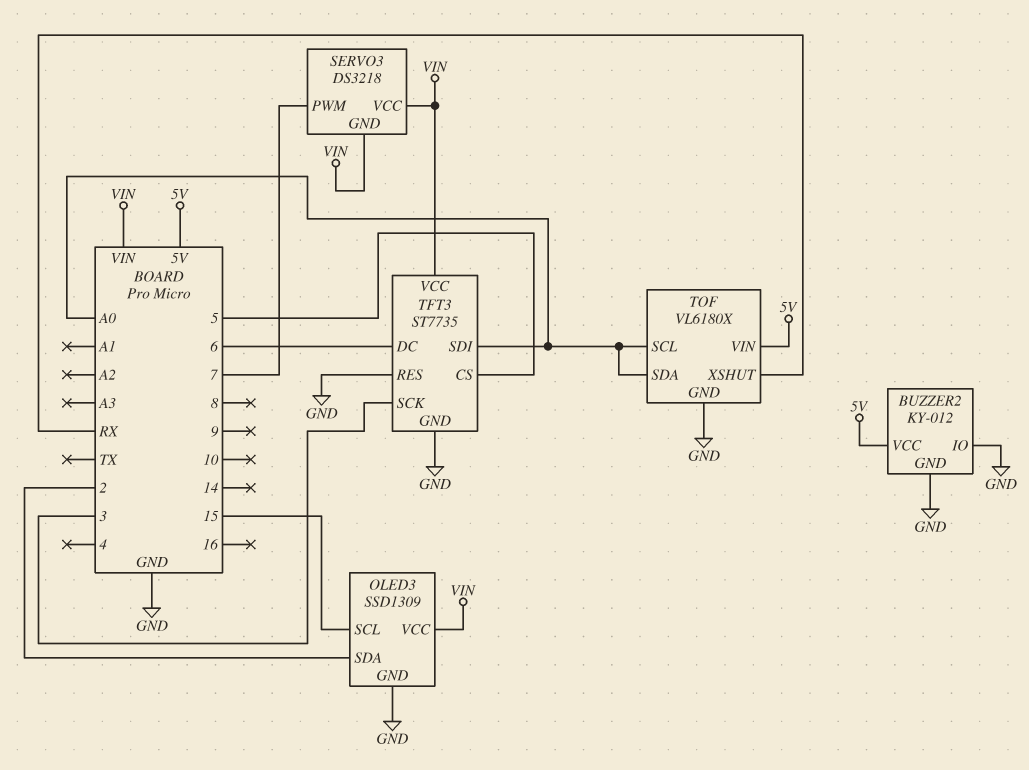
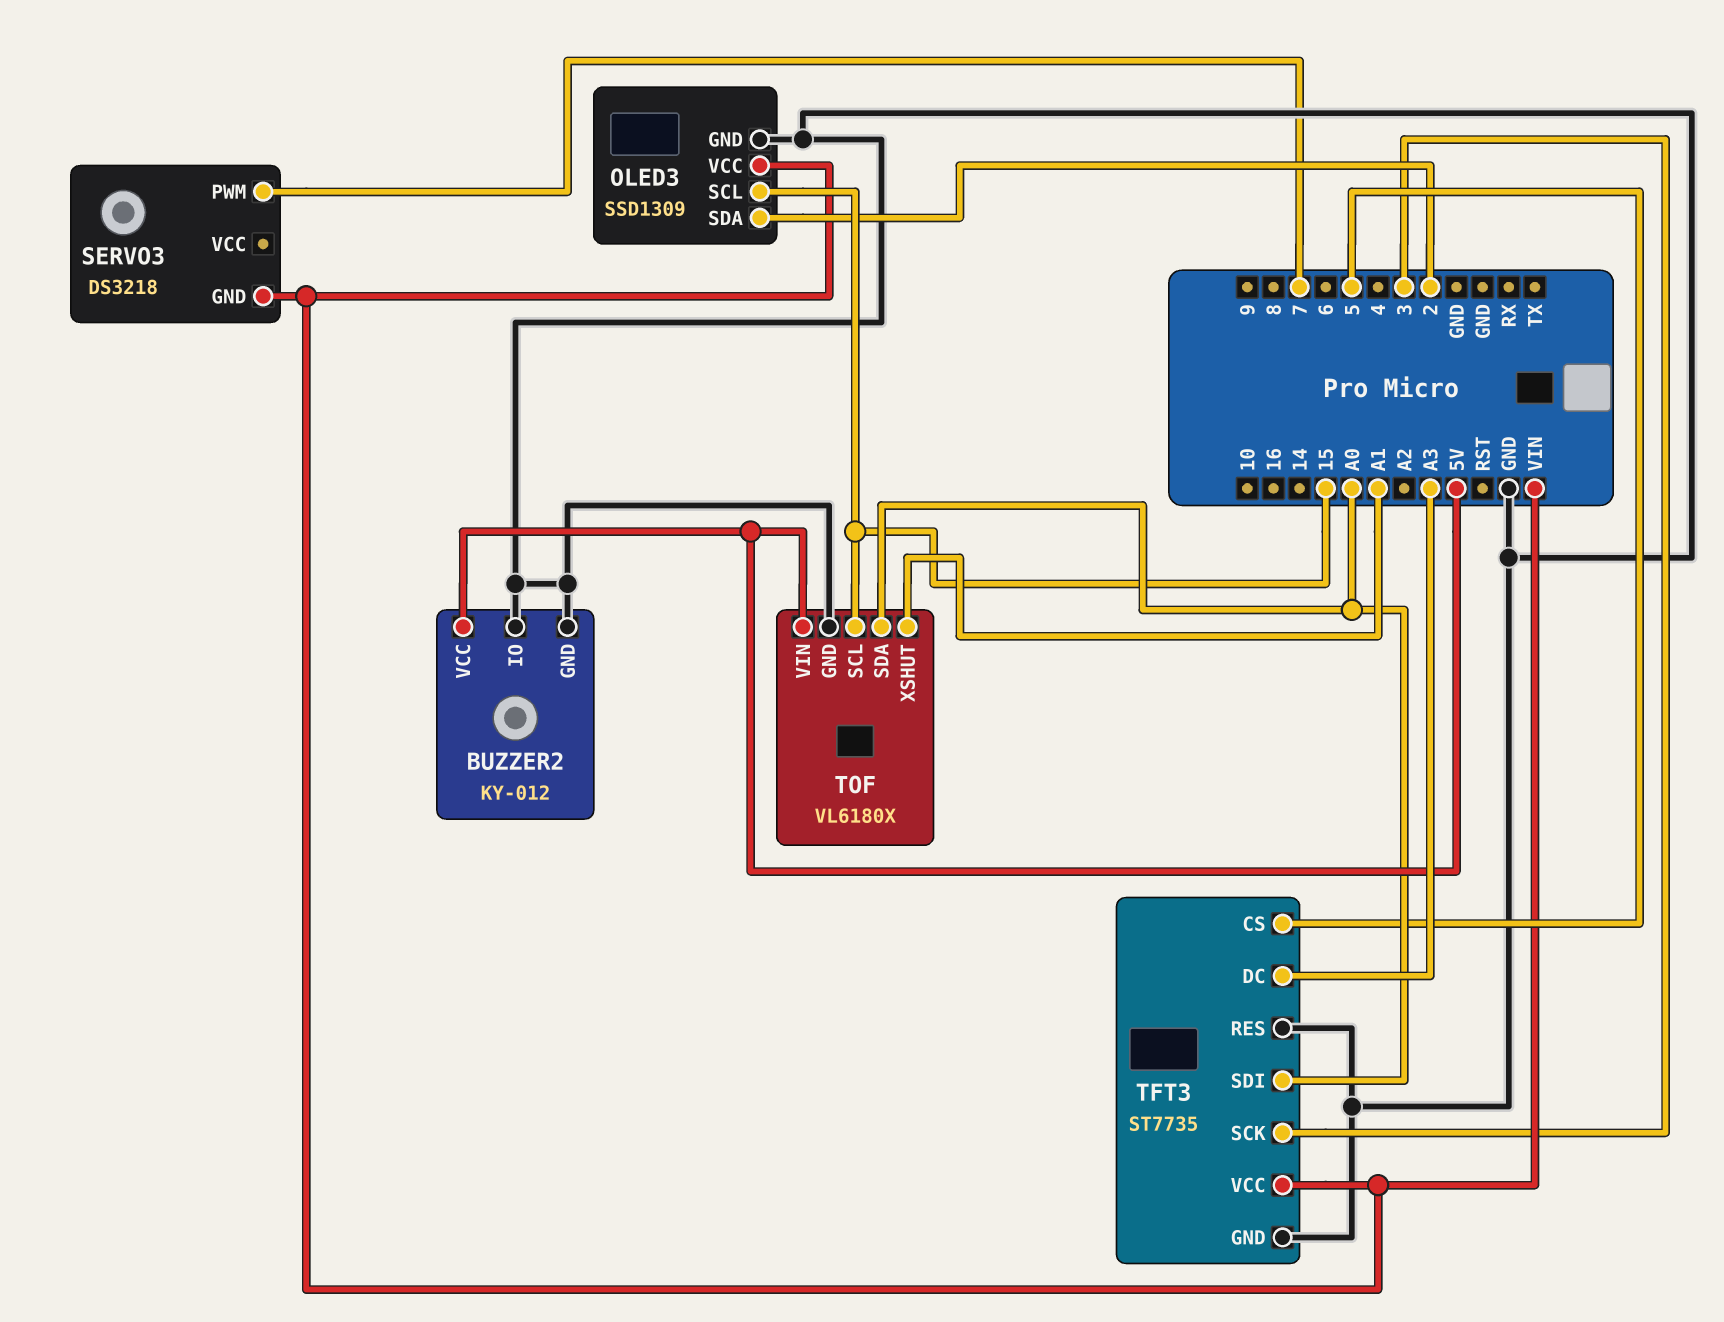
SERVO3 pin VCC: VIN -> none
TFT3 pin DC: 6 -> A3
TOF pin SCL: A0 -> 15
TOF pin XSHUT: RX -> A1

